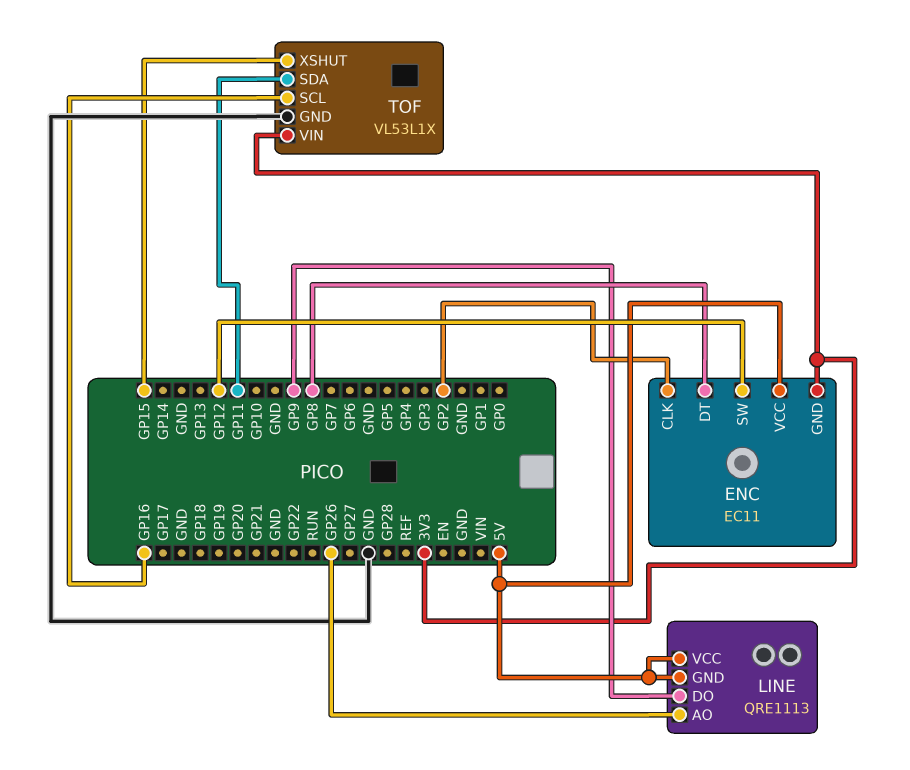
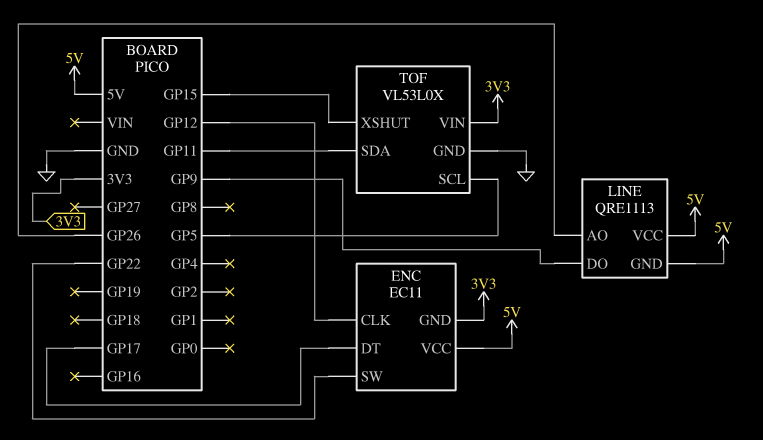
ENC pin CLK: GP2 -> GP12
ENC pin DT: GP8 -> GP17
ENC pin SW: GP12 -> GP22
TOF: VL53L1X -> VL53L0X
TOF pin SCL: GP16 -> GP5

